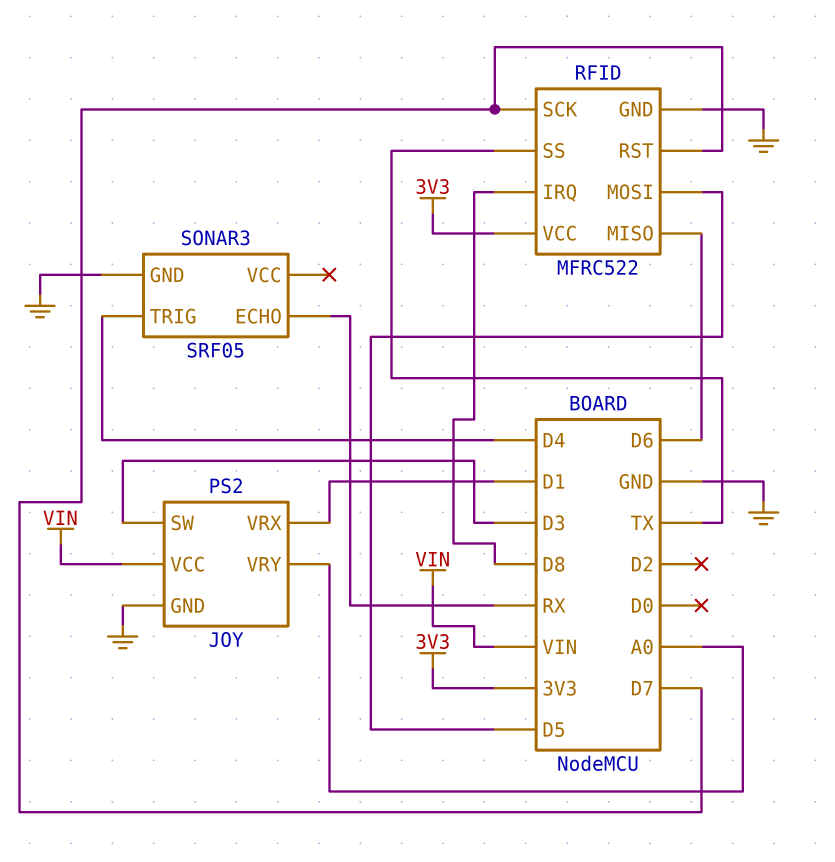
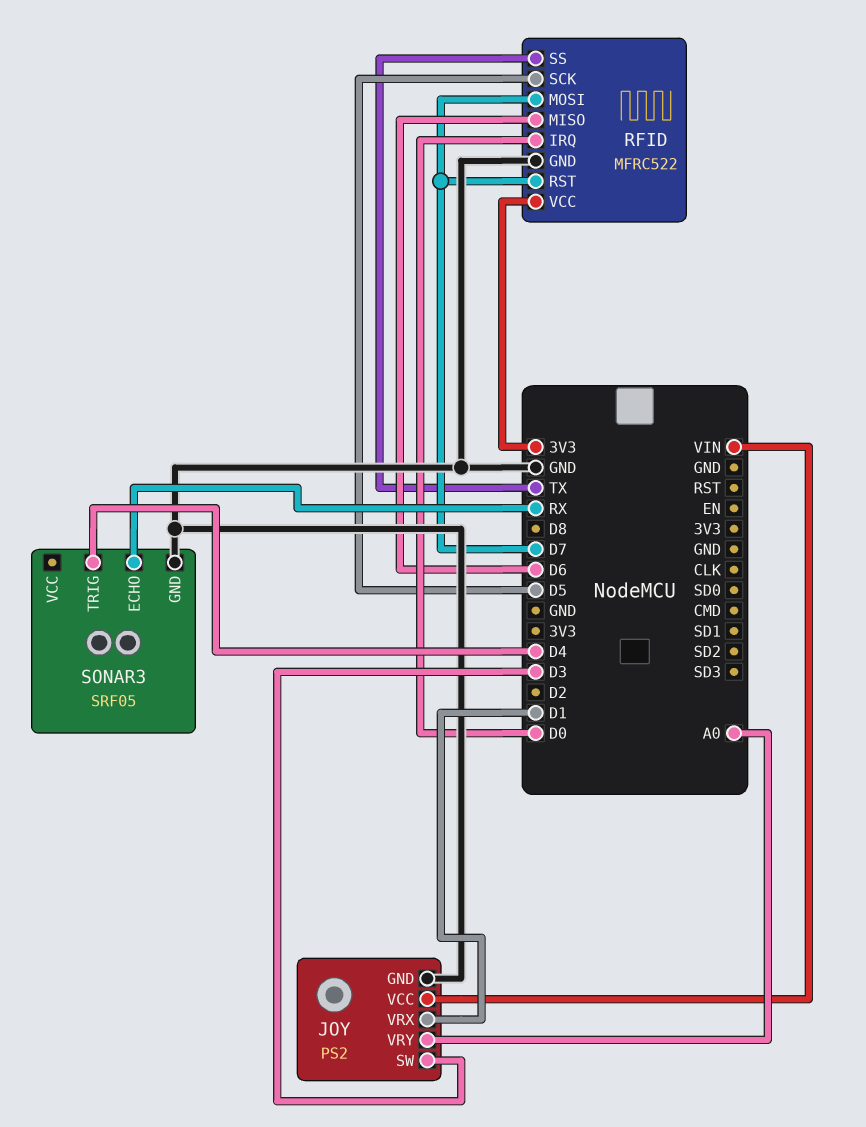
RFID pin IRQ: D8 -> D0
RFID pin MOSI: D5 -> D7
RFID pin SCK: D7 -> D5

